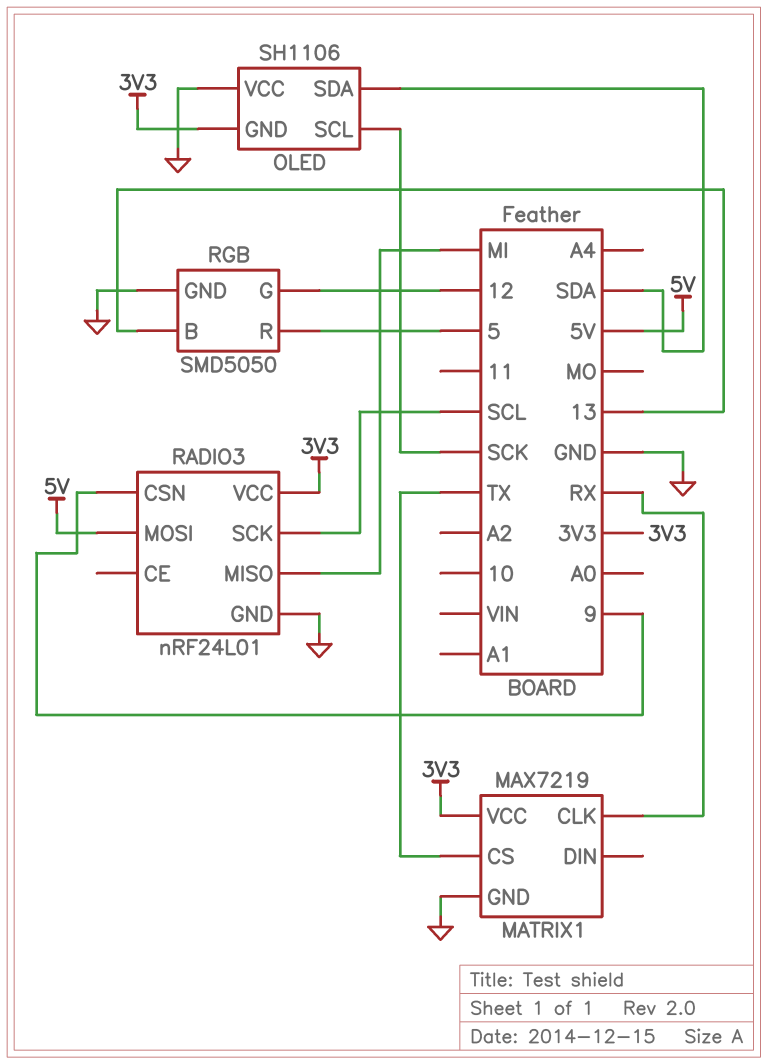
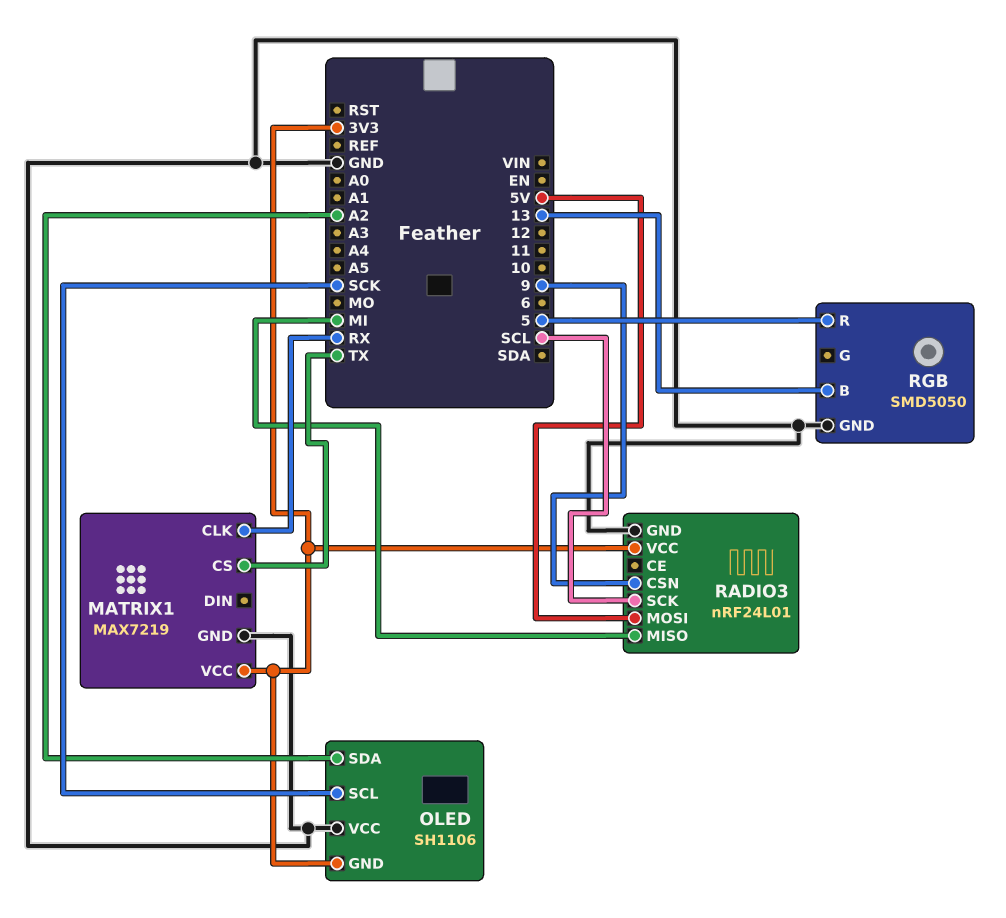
OLED pin SDA: SDA -> A2
RGB pin G: 12 -> none

